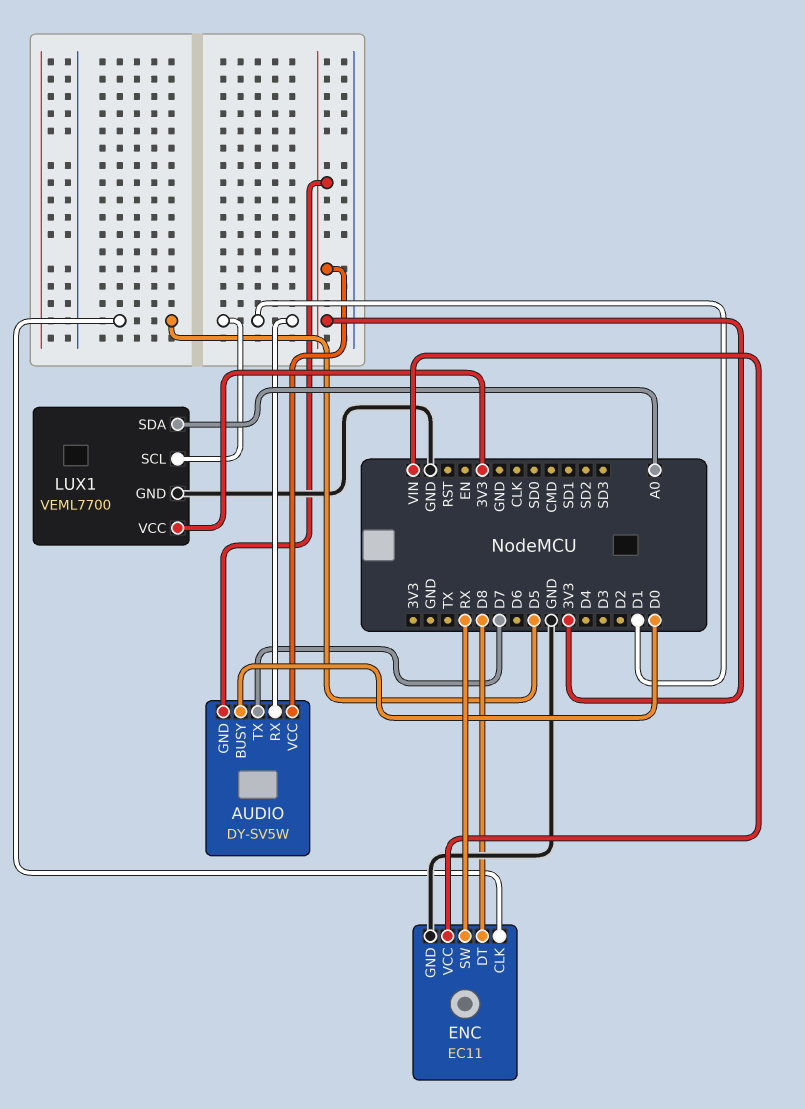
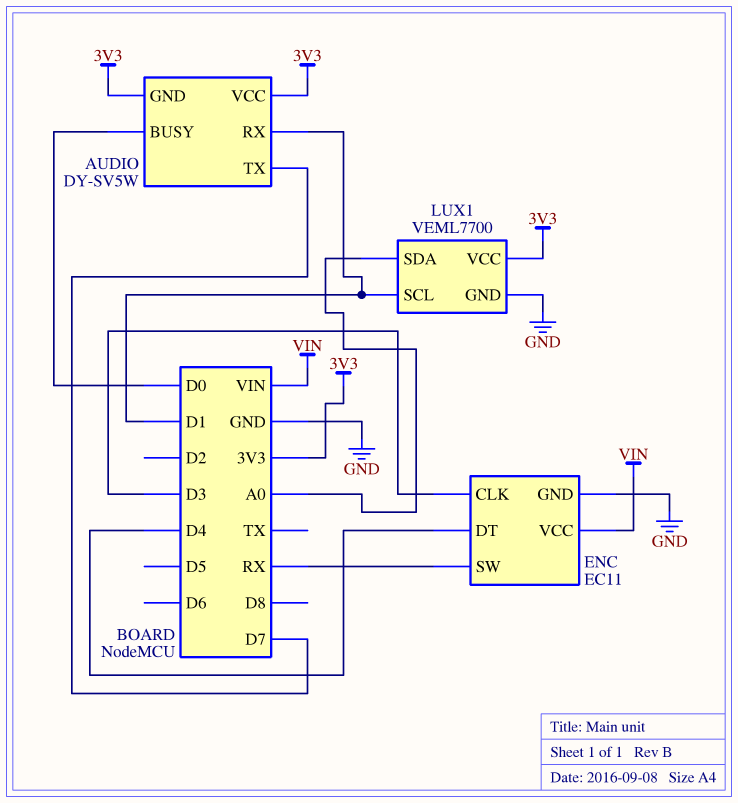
ENC pin CLK: D5 -> D3
ENC pin DT: D8 -> D4

